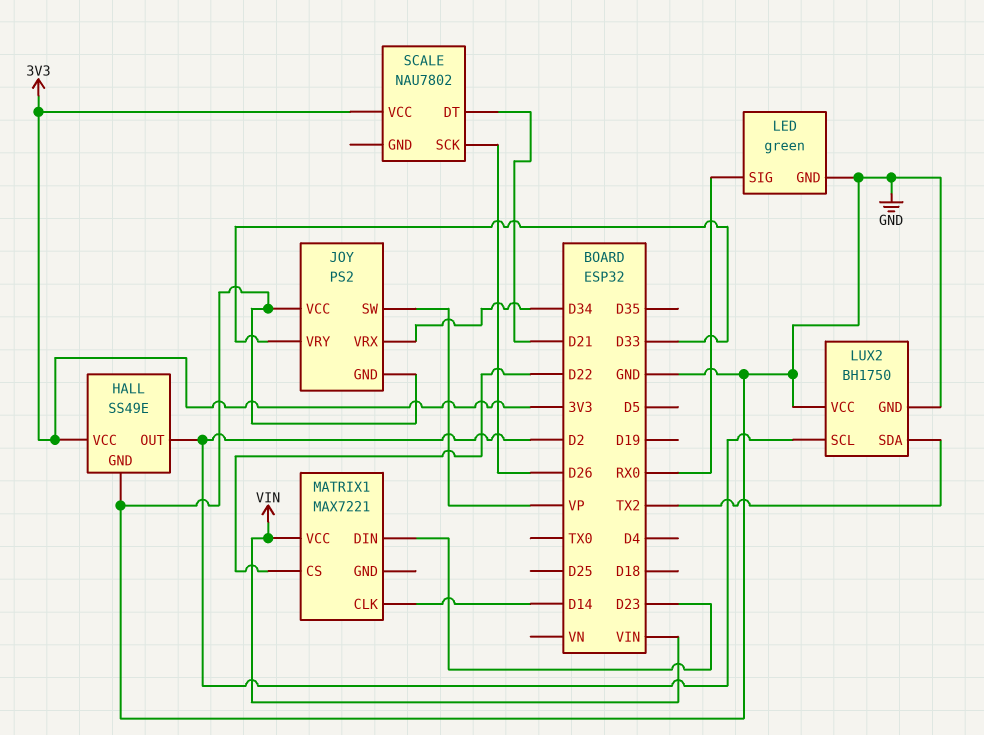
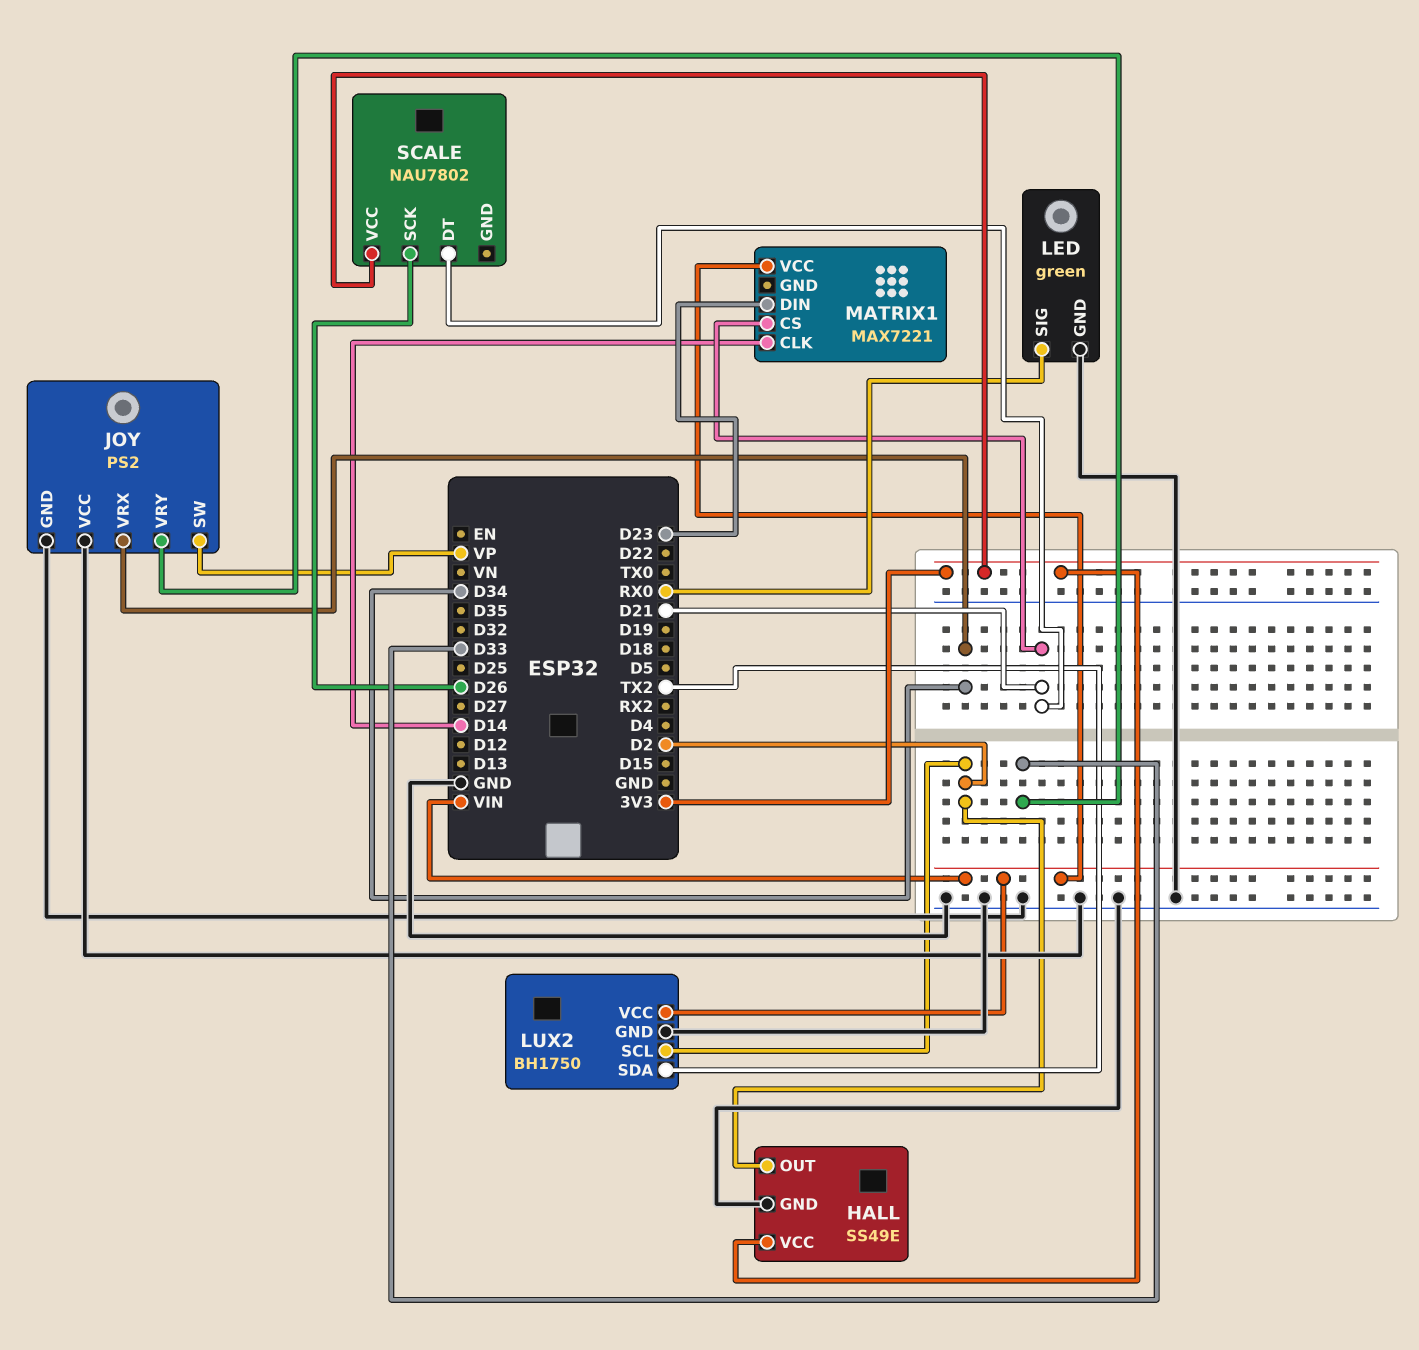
LUX2 pin VCC: GND -> VIN
MATRIX1 pin CS: D22 -> D21

